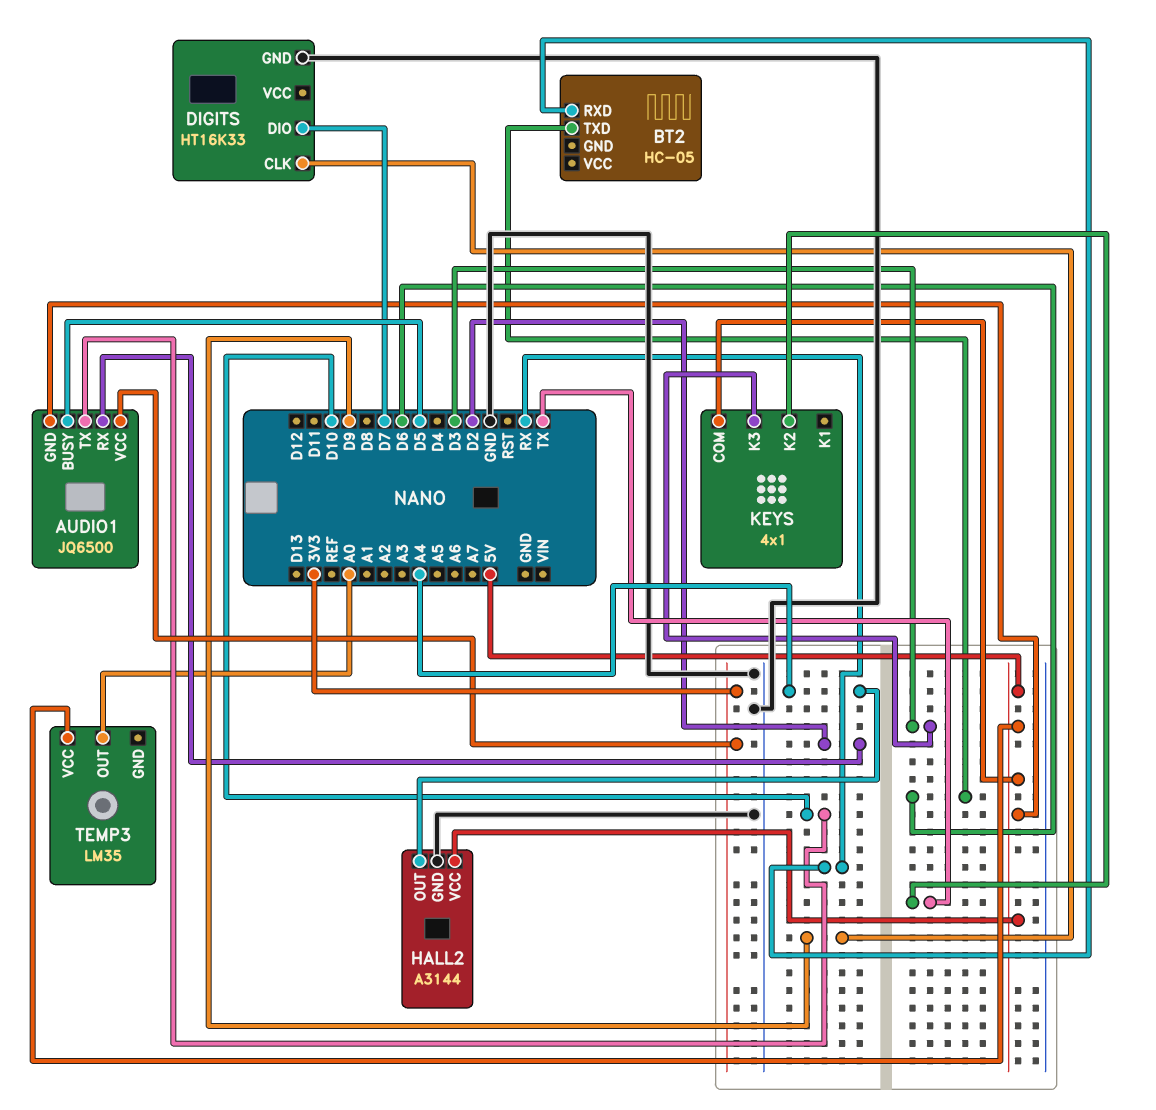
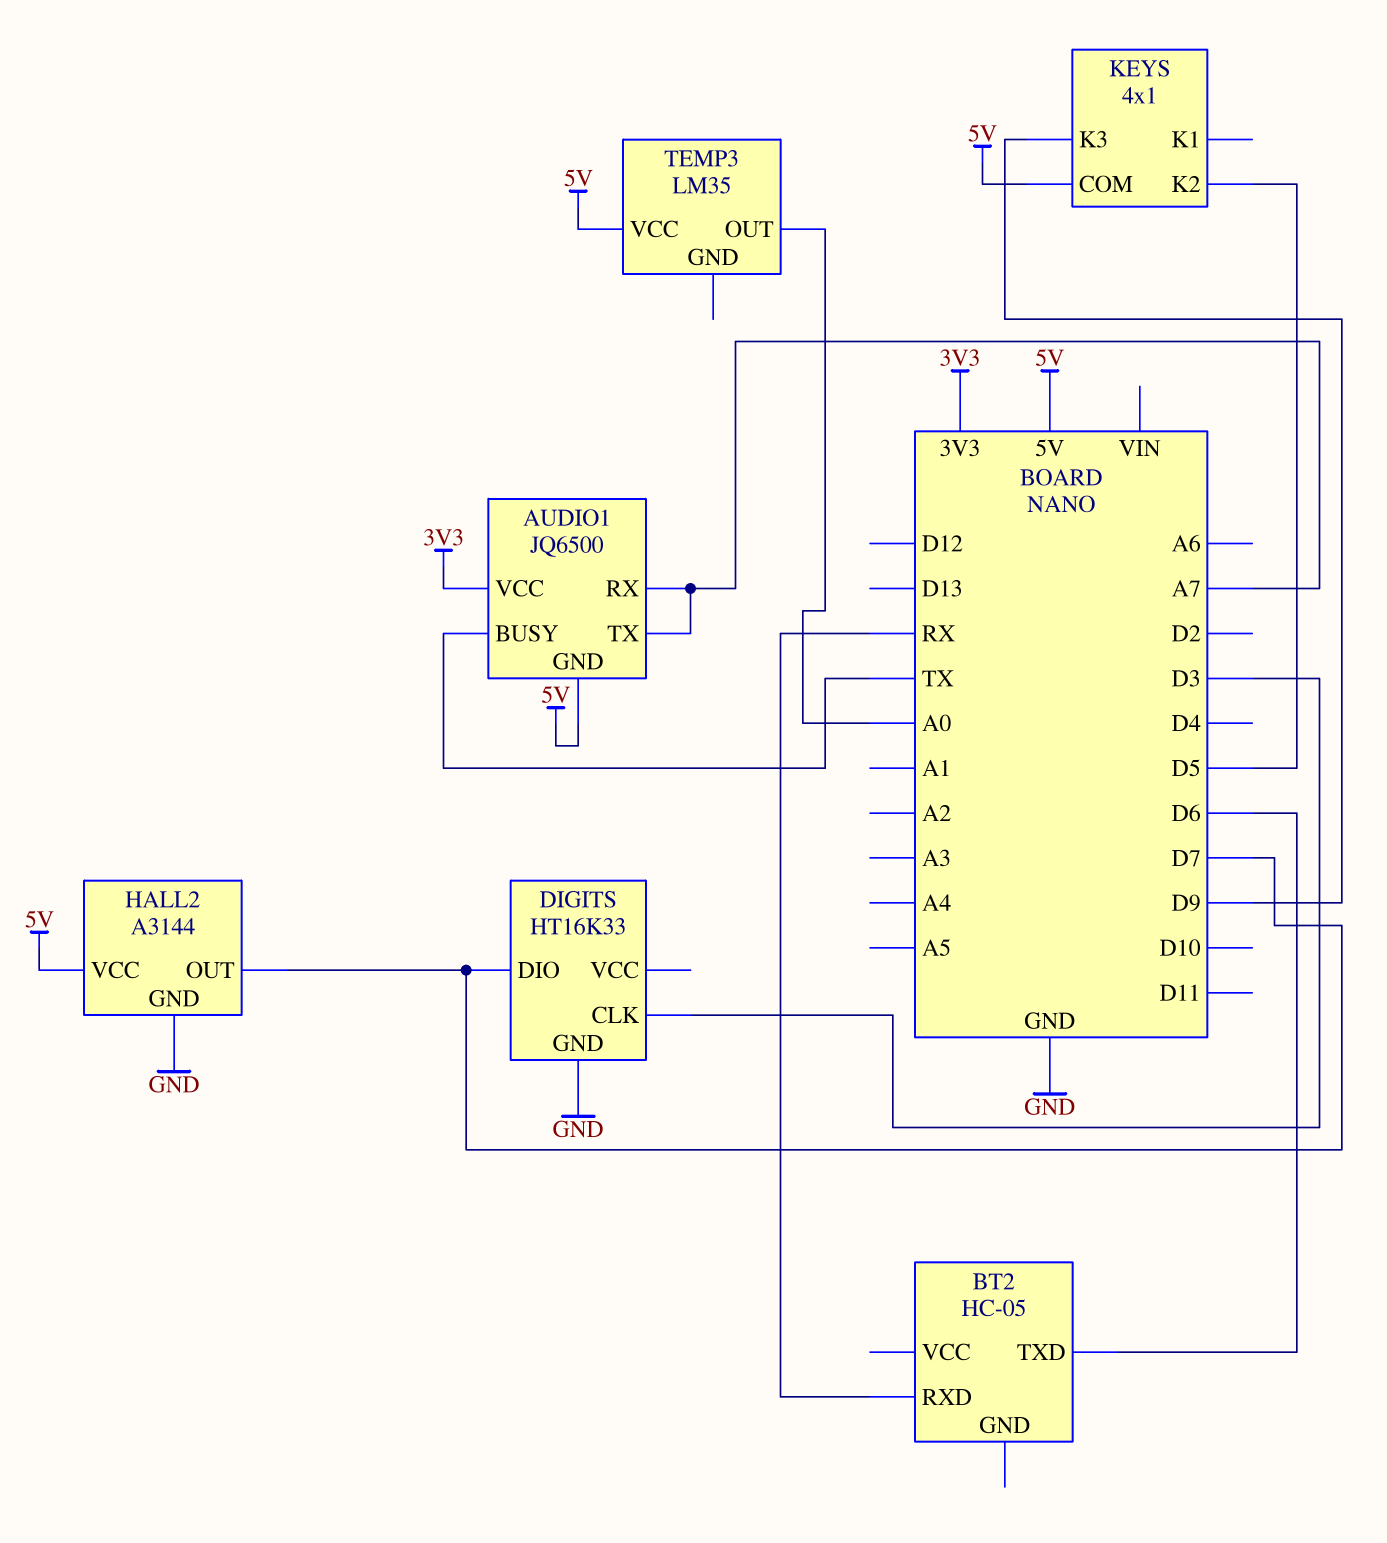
AUDIO1 pin BUSY: D5 -> TX
AUDIO1 pin RX: D2 -> A7
AUDIO1 pin TX: D10 -> A7
DIGITS pin CLK: D9 -> D3
HALL2 pin OUT: A4 -> D7
KEYS pin K2: TX -> D5
KEYS pin K3: D3 -> D9

